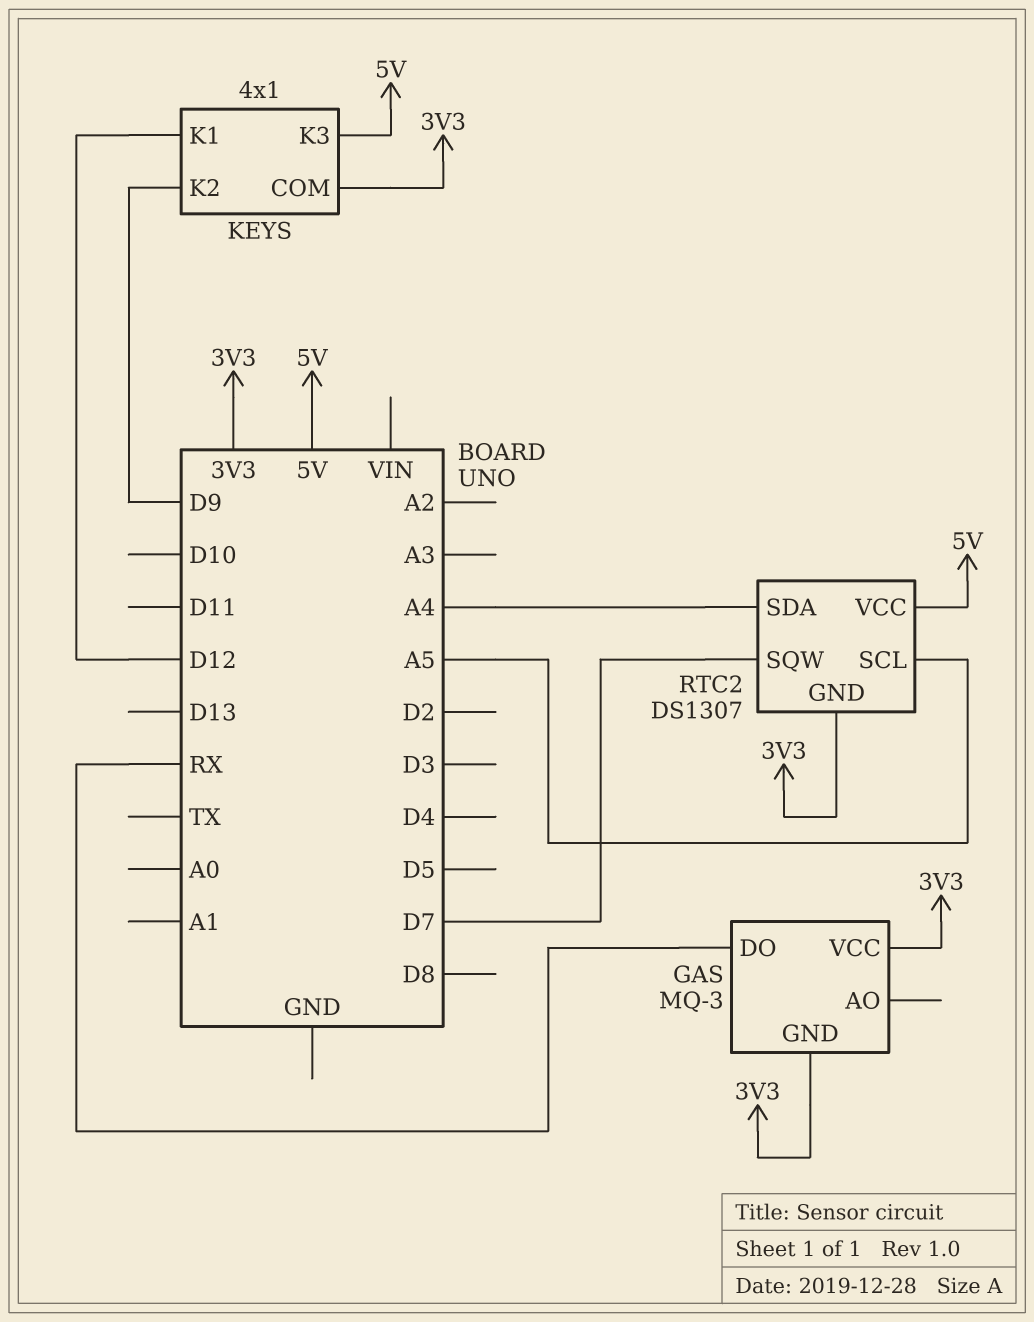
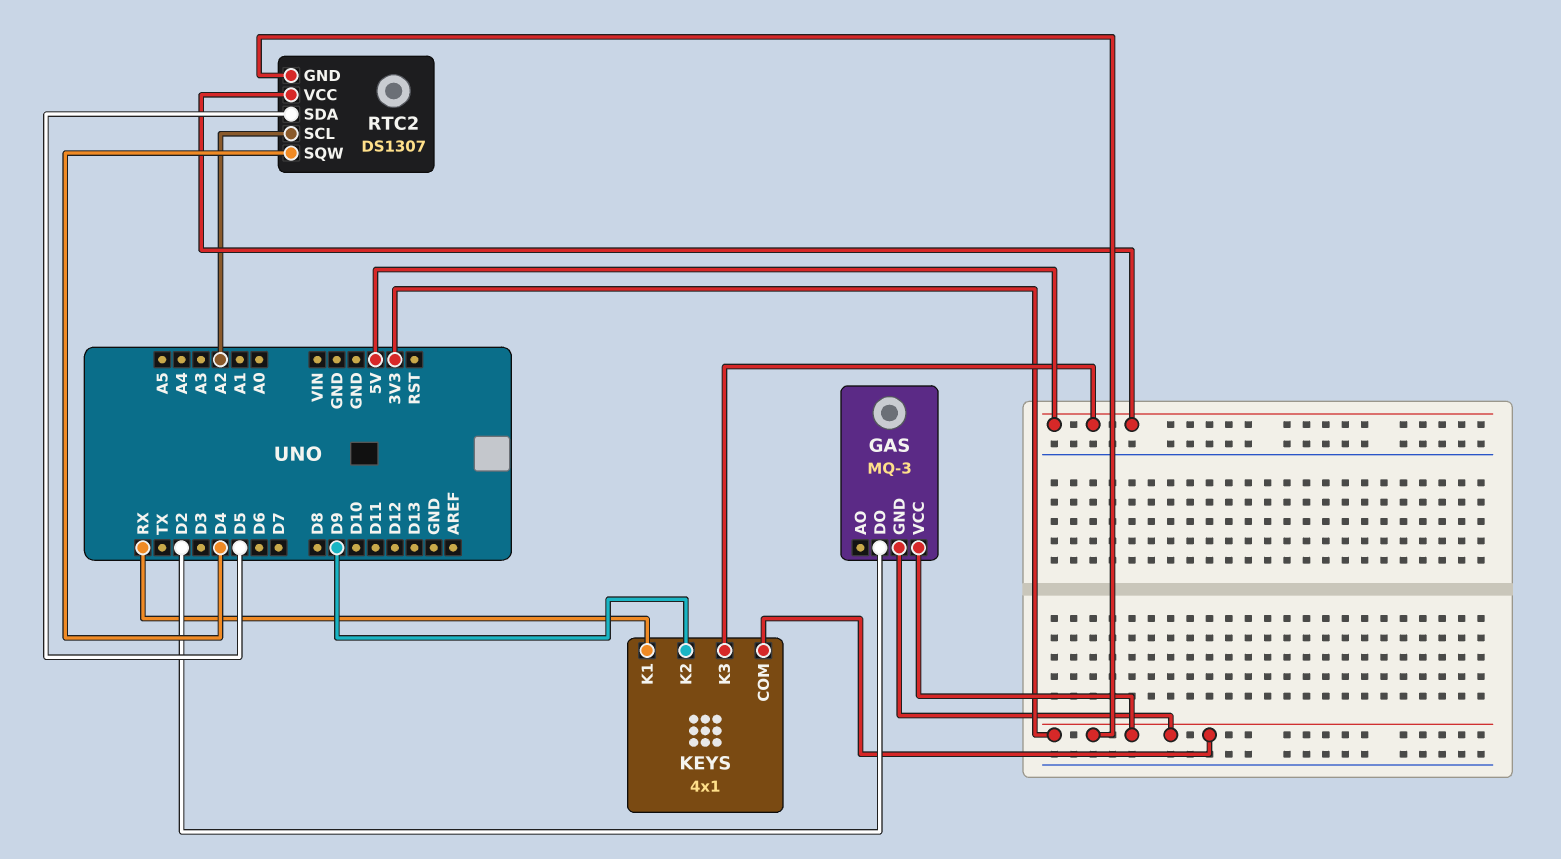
GAS pin DO: RX -> D2
KEYS pin K1: D12 -> RX
RTC2 pin SCL: A5 -> A2
RTC2 pin SDA: A4 -> D5
RTC2 pin SQW: D7 -> D4

